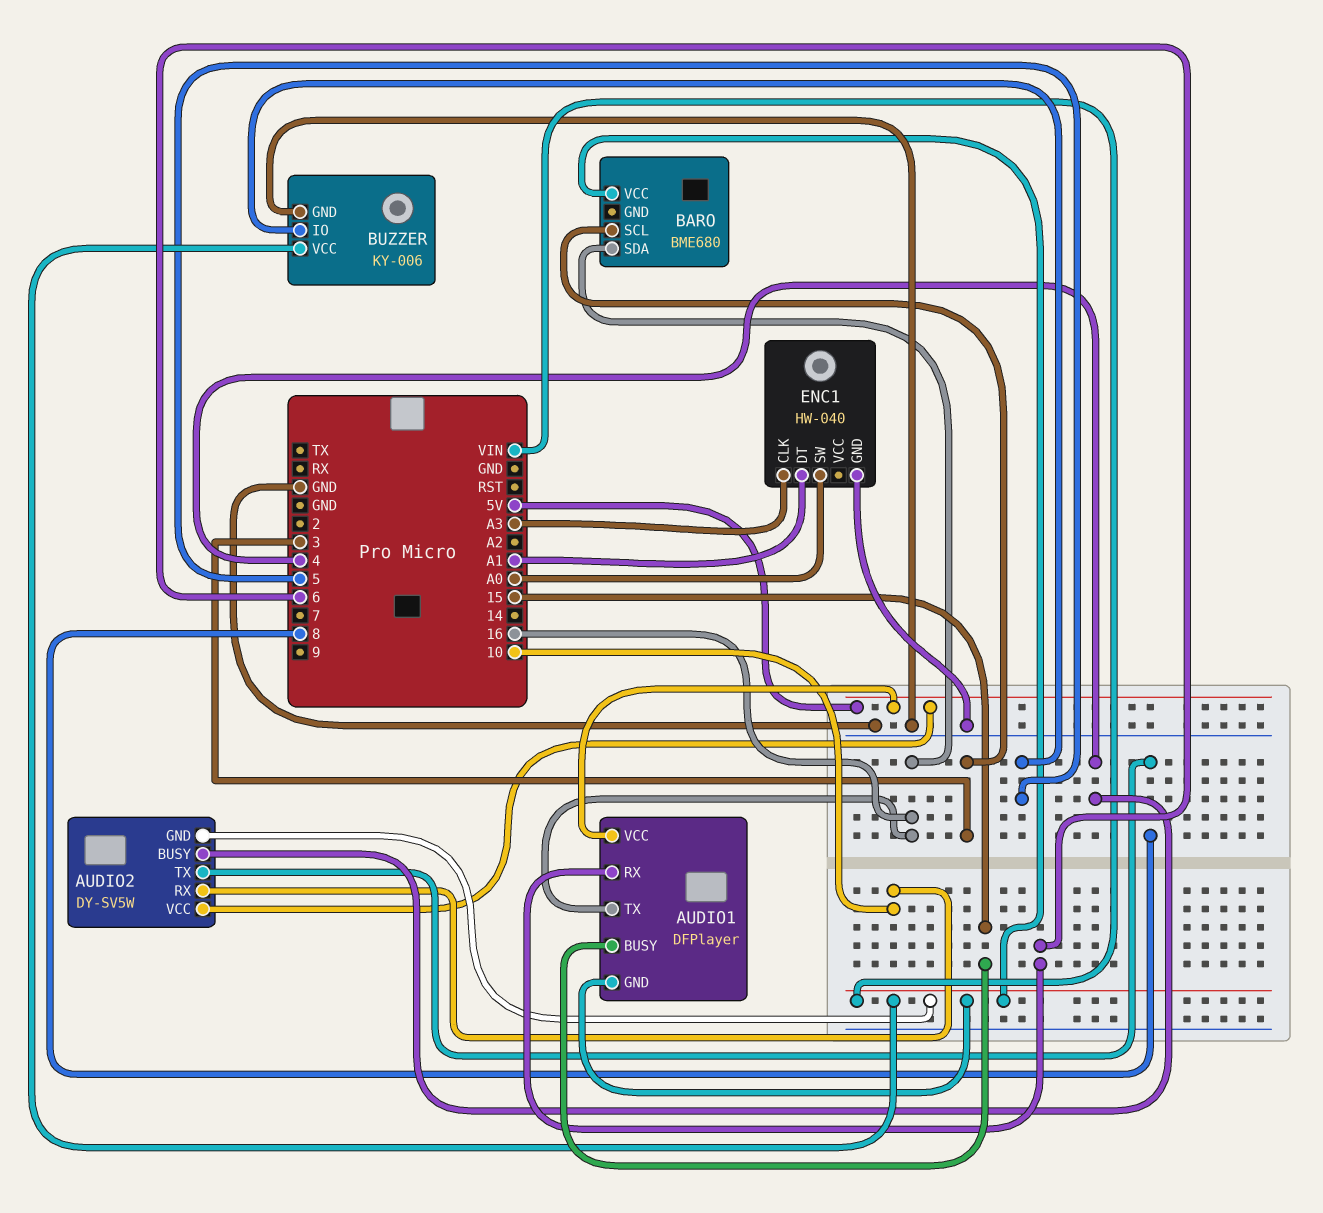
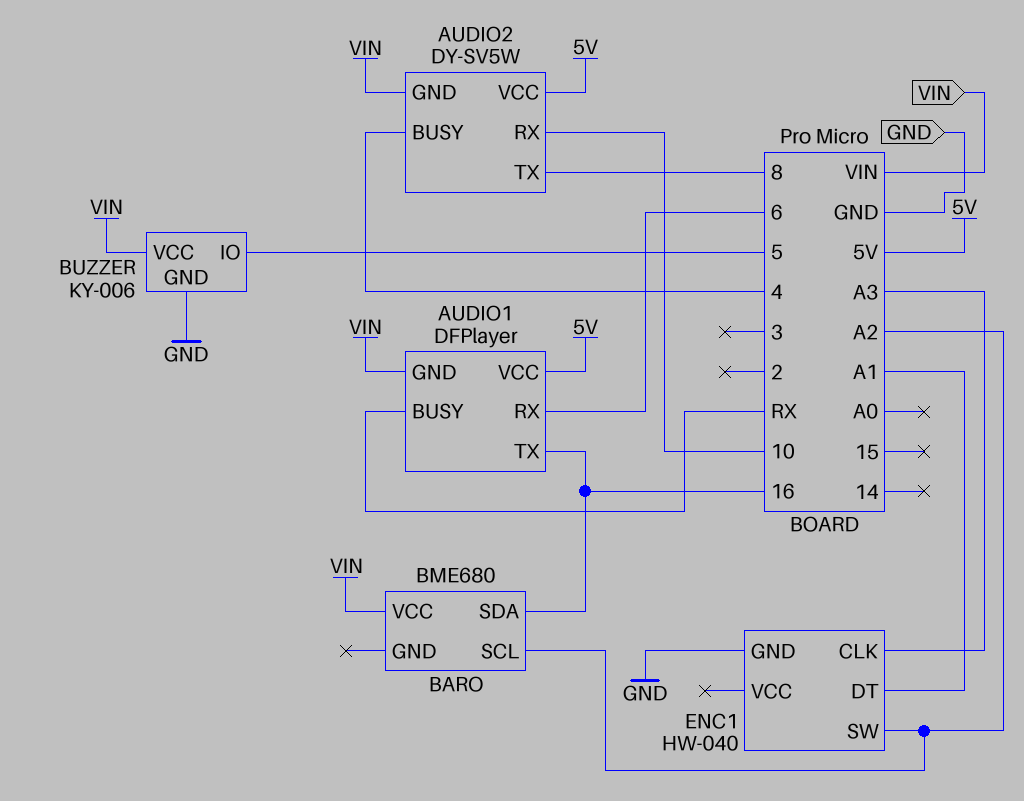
AUDIO1 pin BUSY: 15 -> RX
BARO pin SCL: 3 -> A2
ENC1 pin SW: A0 -> A2

